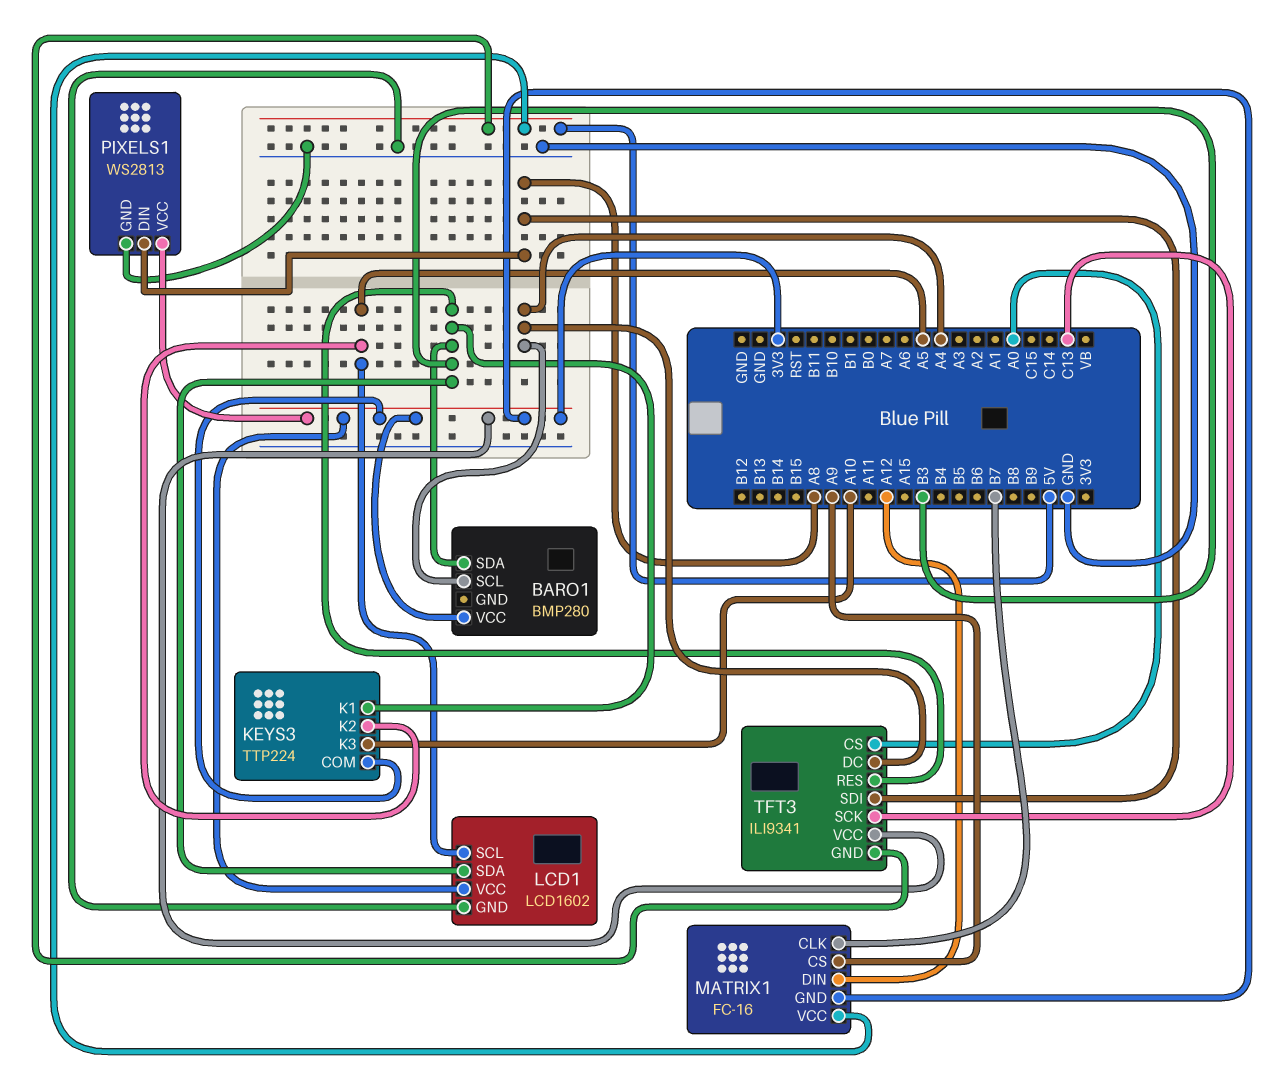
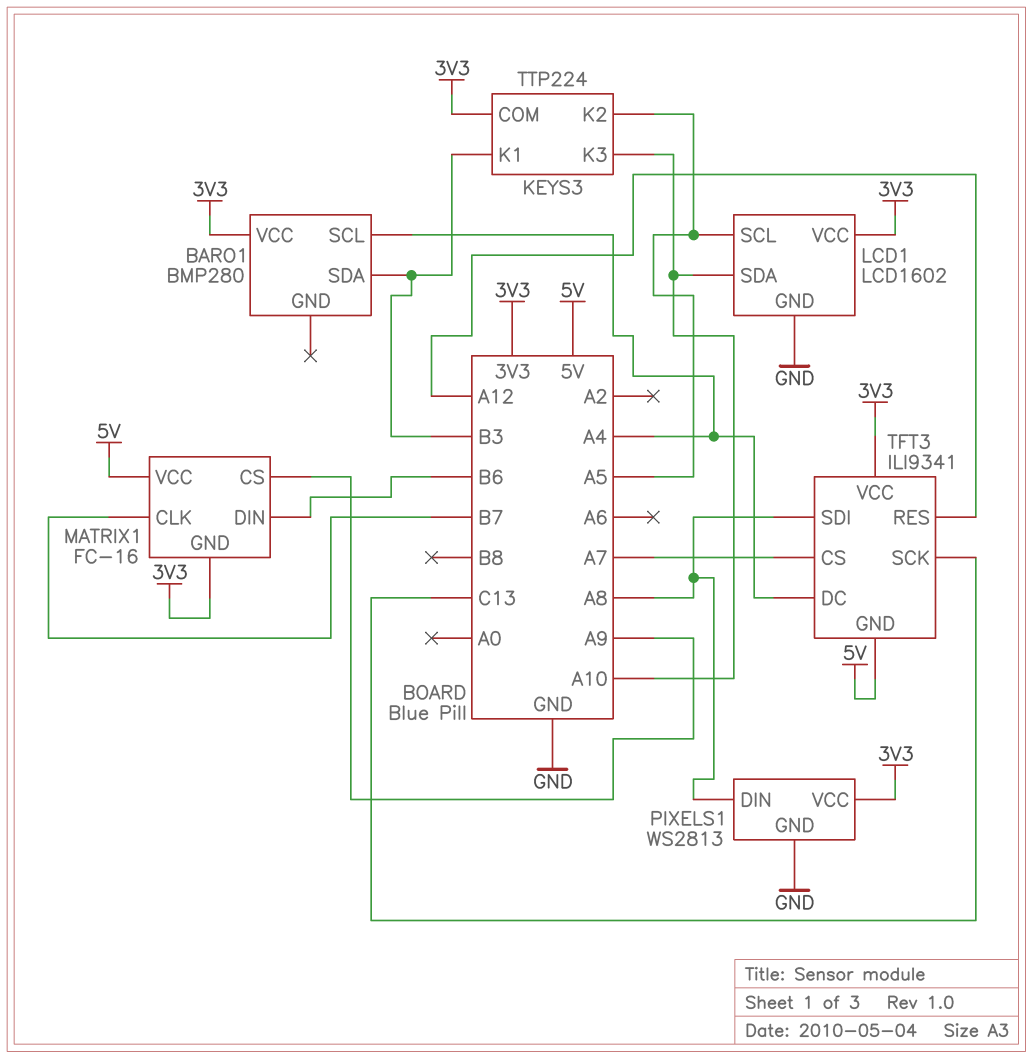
LCD1 pin SDA: B3 -> A10
MATRIX1 pin DIN: A12 -> B6
TFT3 pin CS: A0 -> A7
TFT3 pin RES: B3 -> A12

